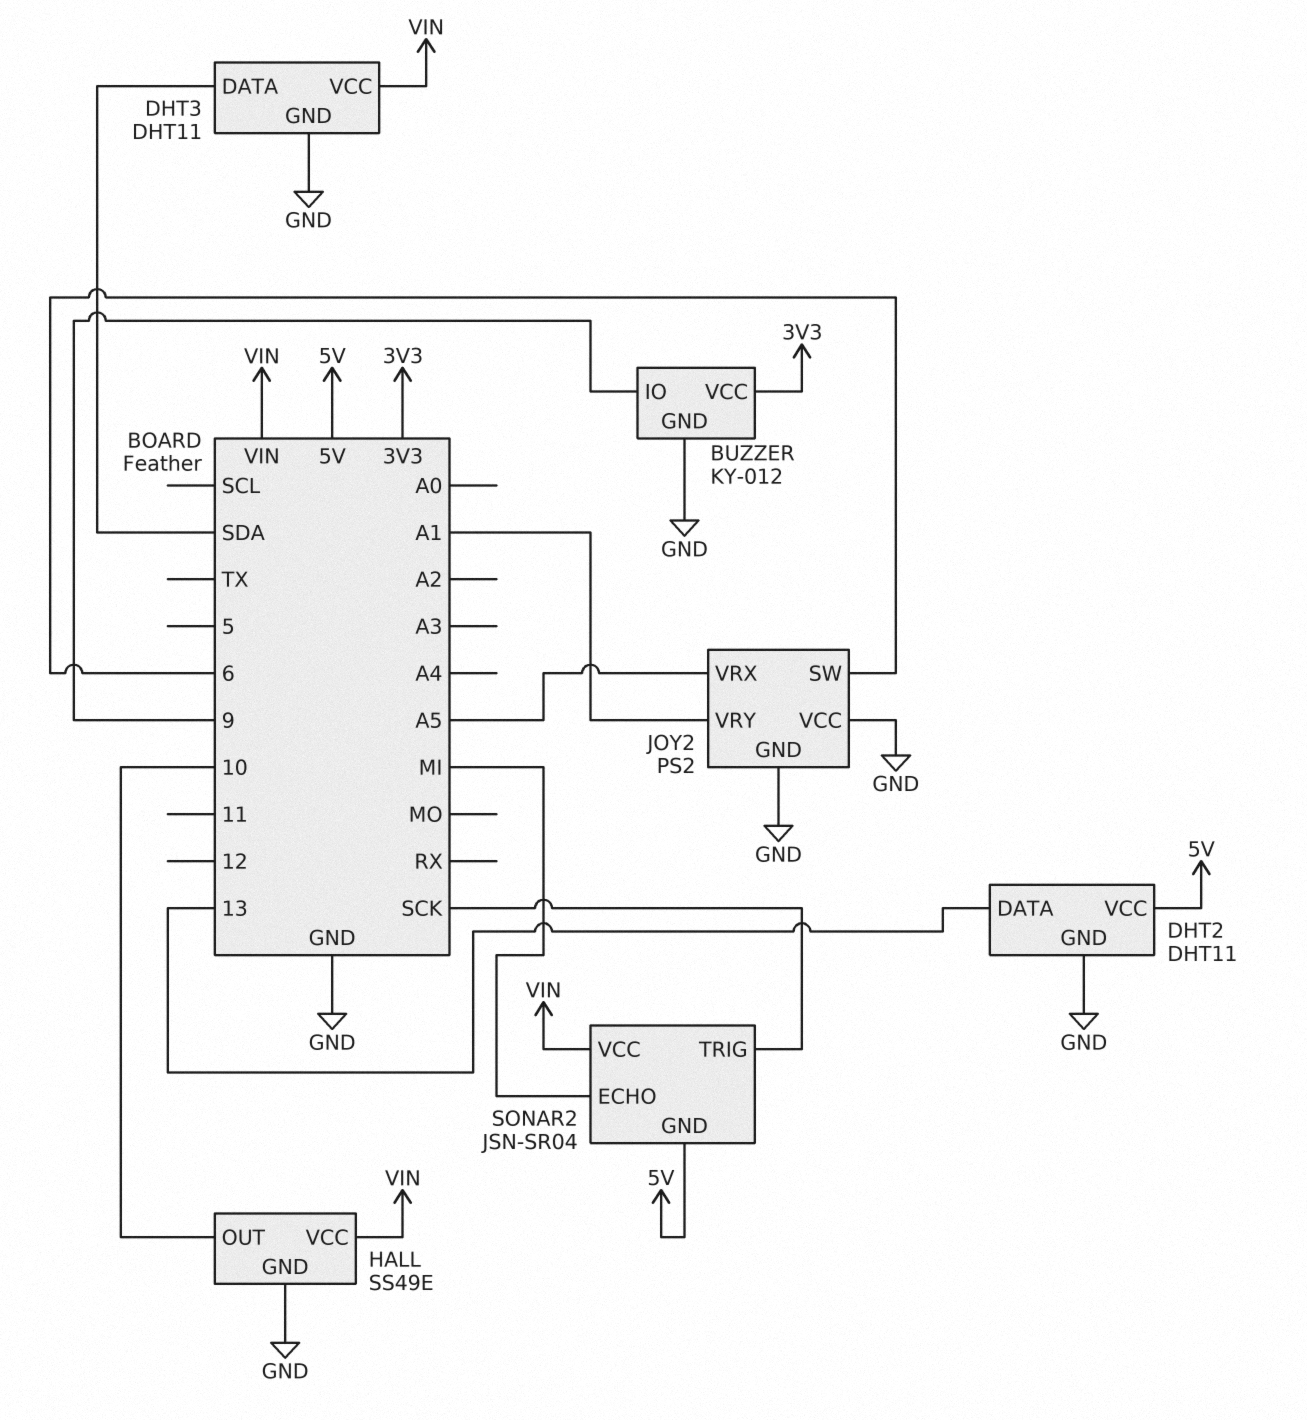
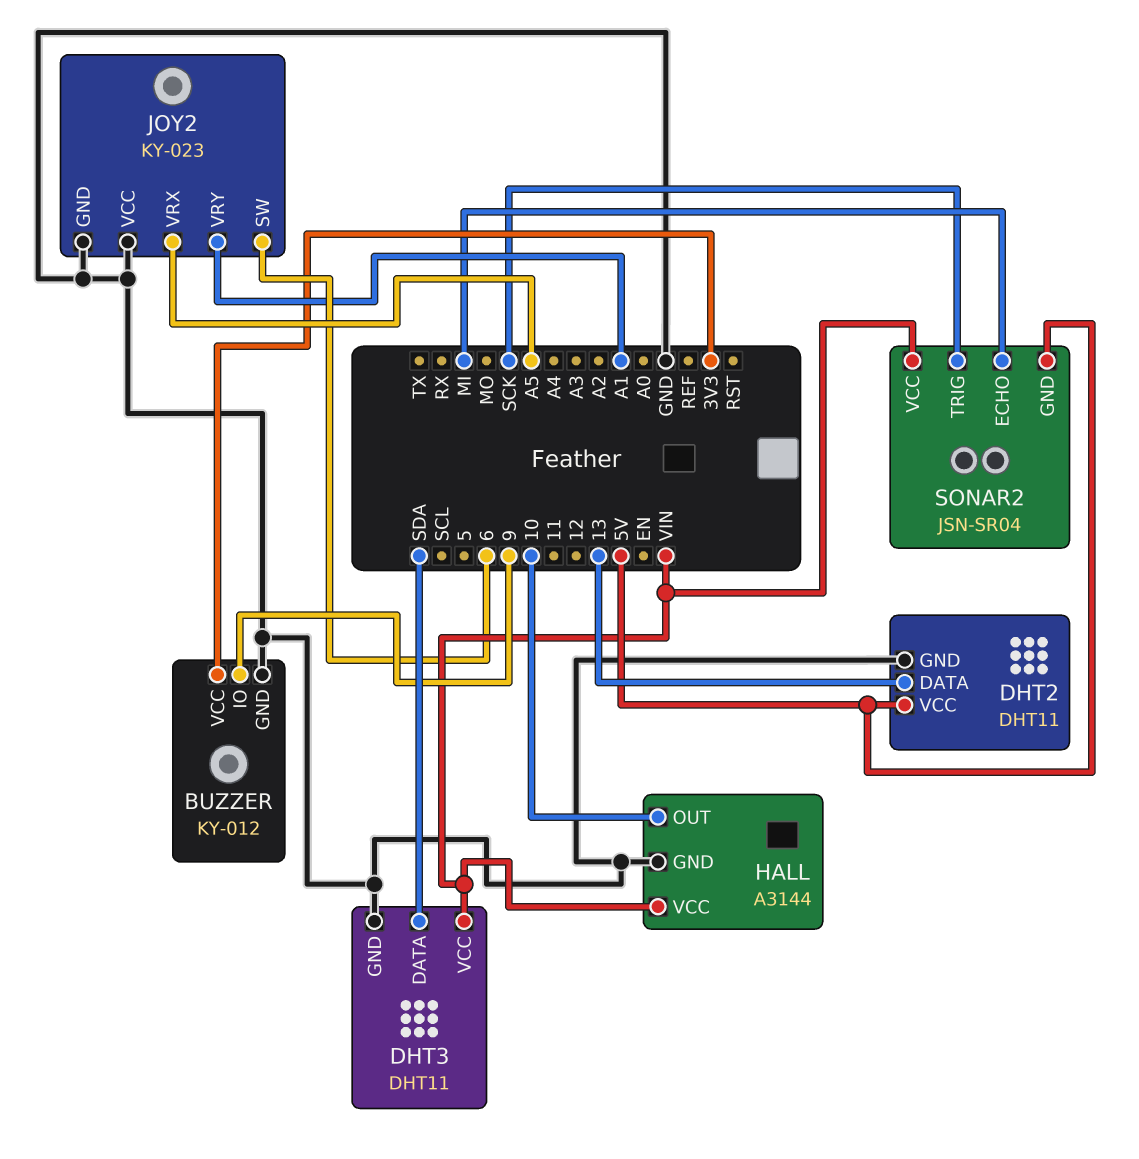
HALL: SS49E -> A3144
JOY2: PS2 -> KY-023

